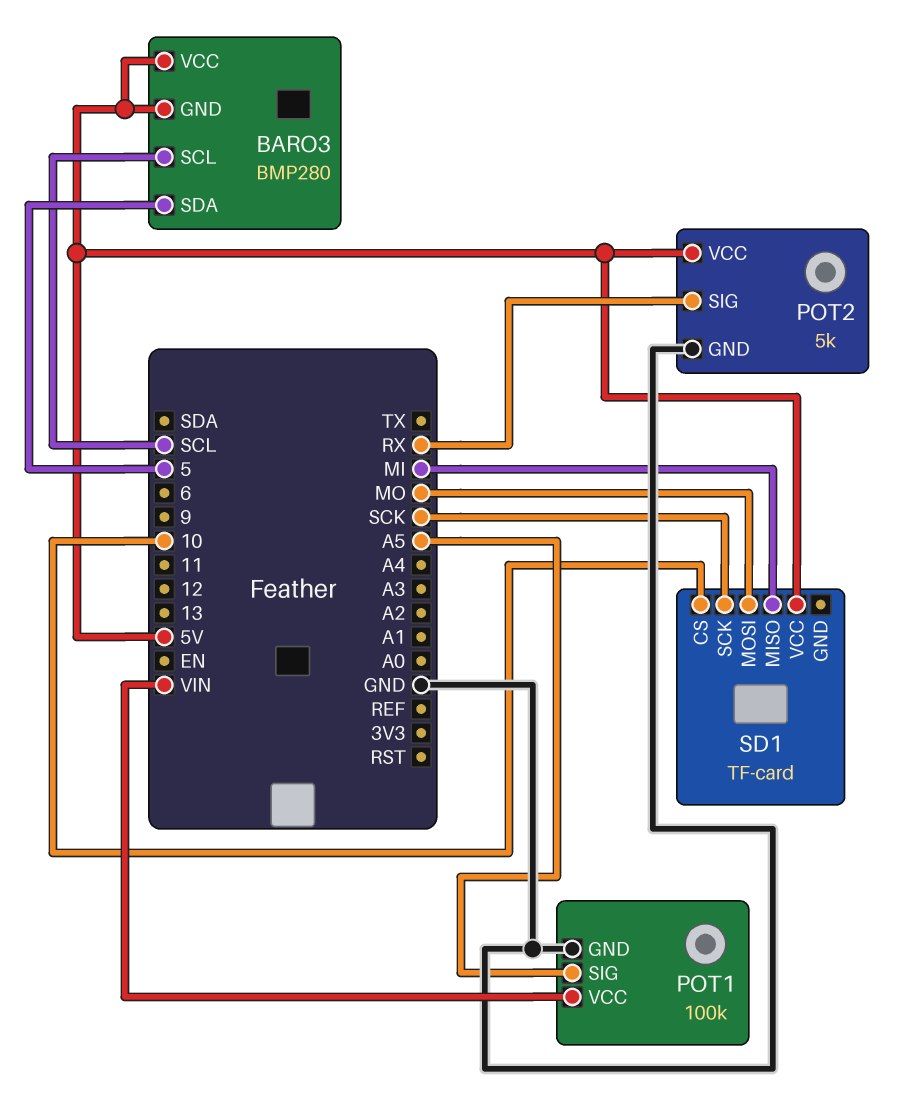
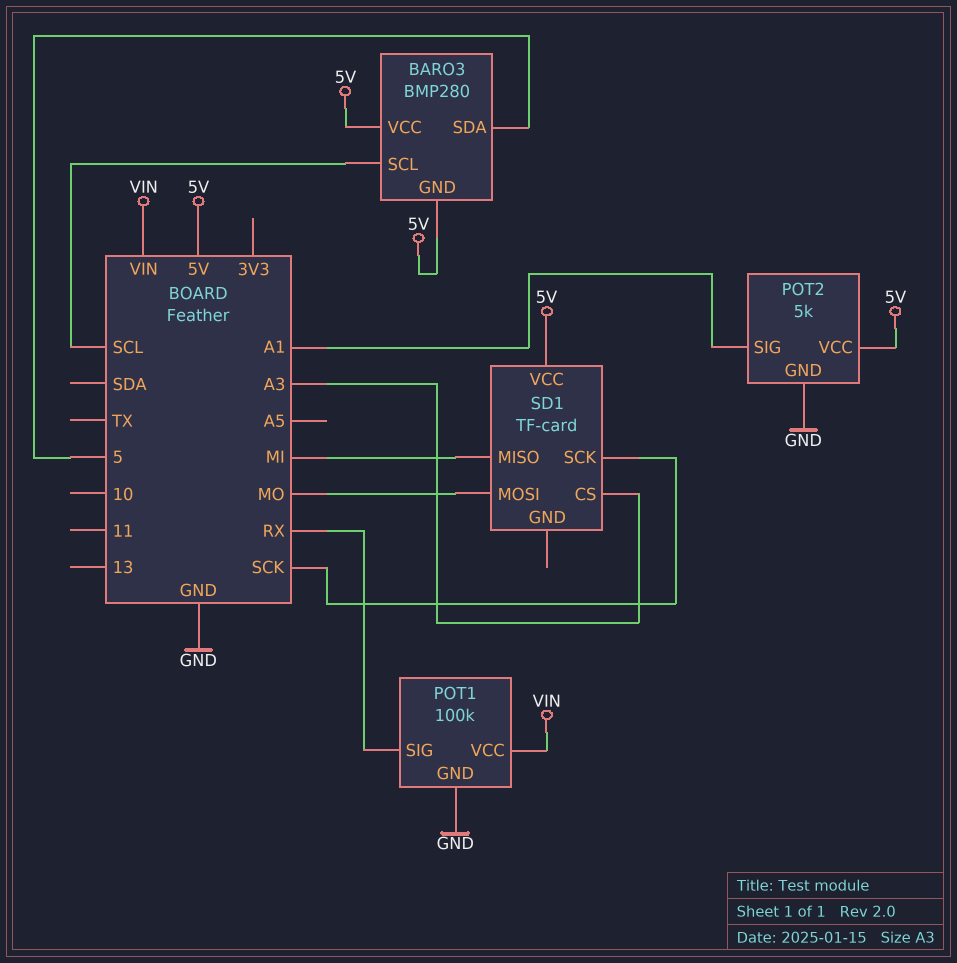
POT1 pin SIG: A5 -> RX
POT2 pin SIG: RX -> A1
SD1 pin CS: 10 -> A3

